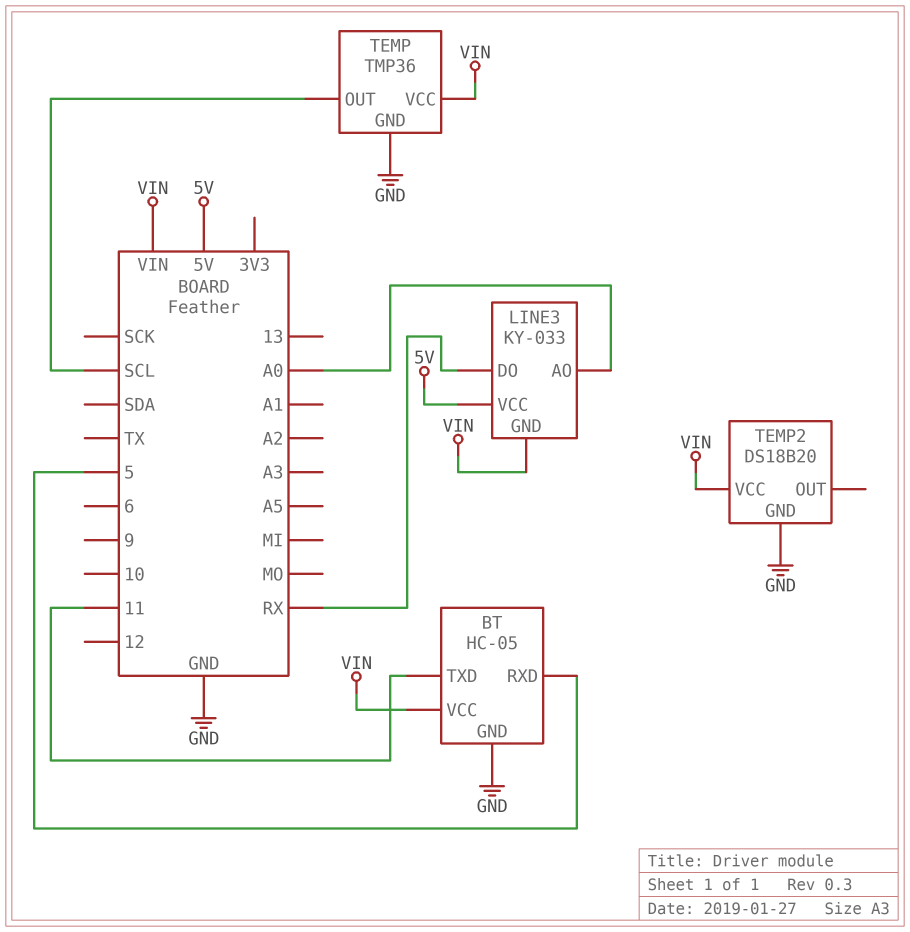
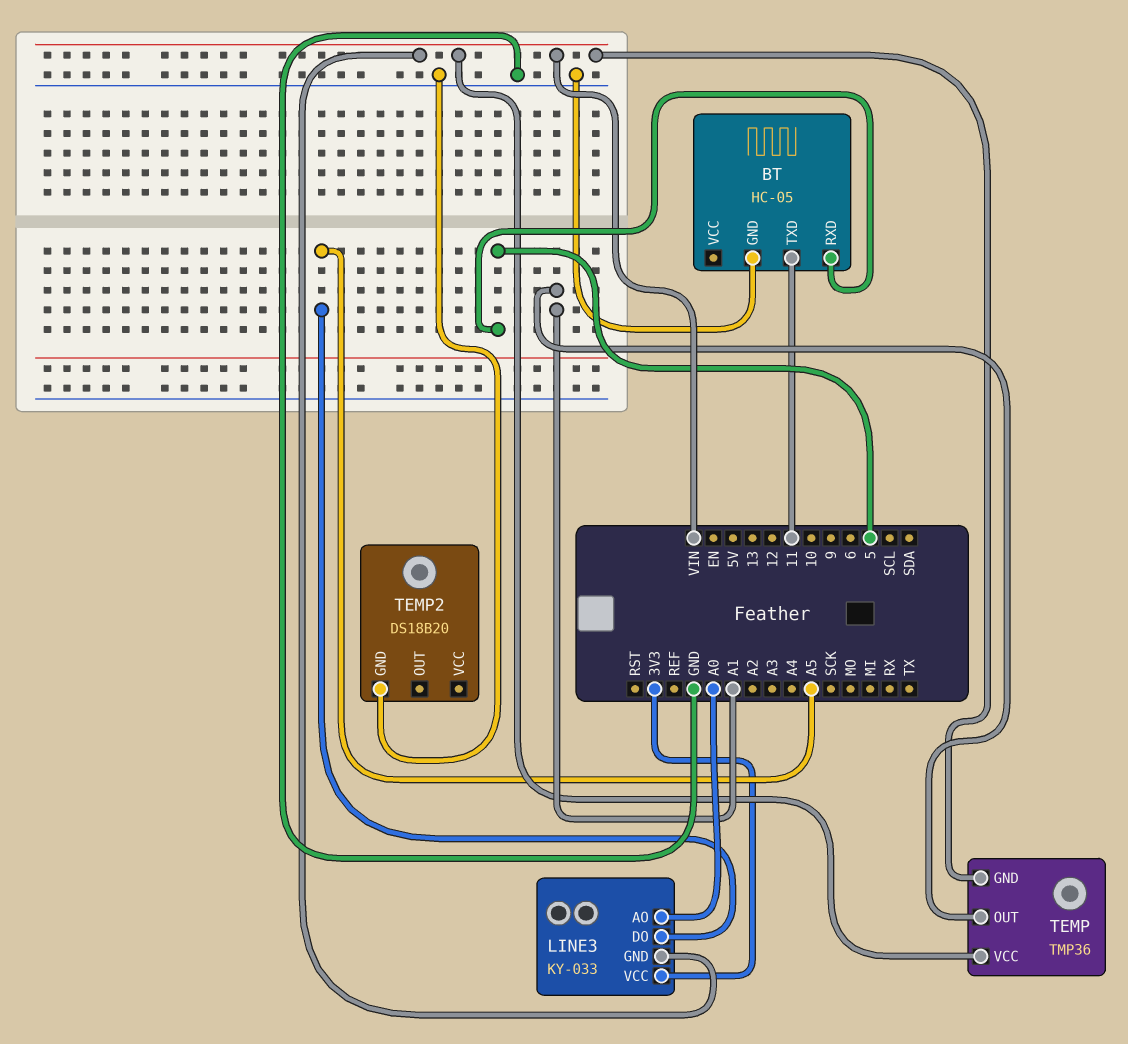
BT pin VCC: VIN -> none
LINE3 pin DO: RX -> A5
LINE3 pin VCC: 5V -> 3V3
TEMP pin GND: GND -> VIN
TEMP pin OUT: SCL -> A1
TEMP2 pin VCC: VIN -> none

